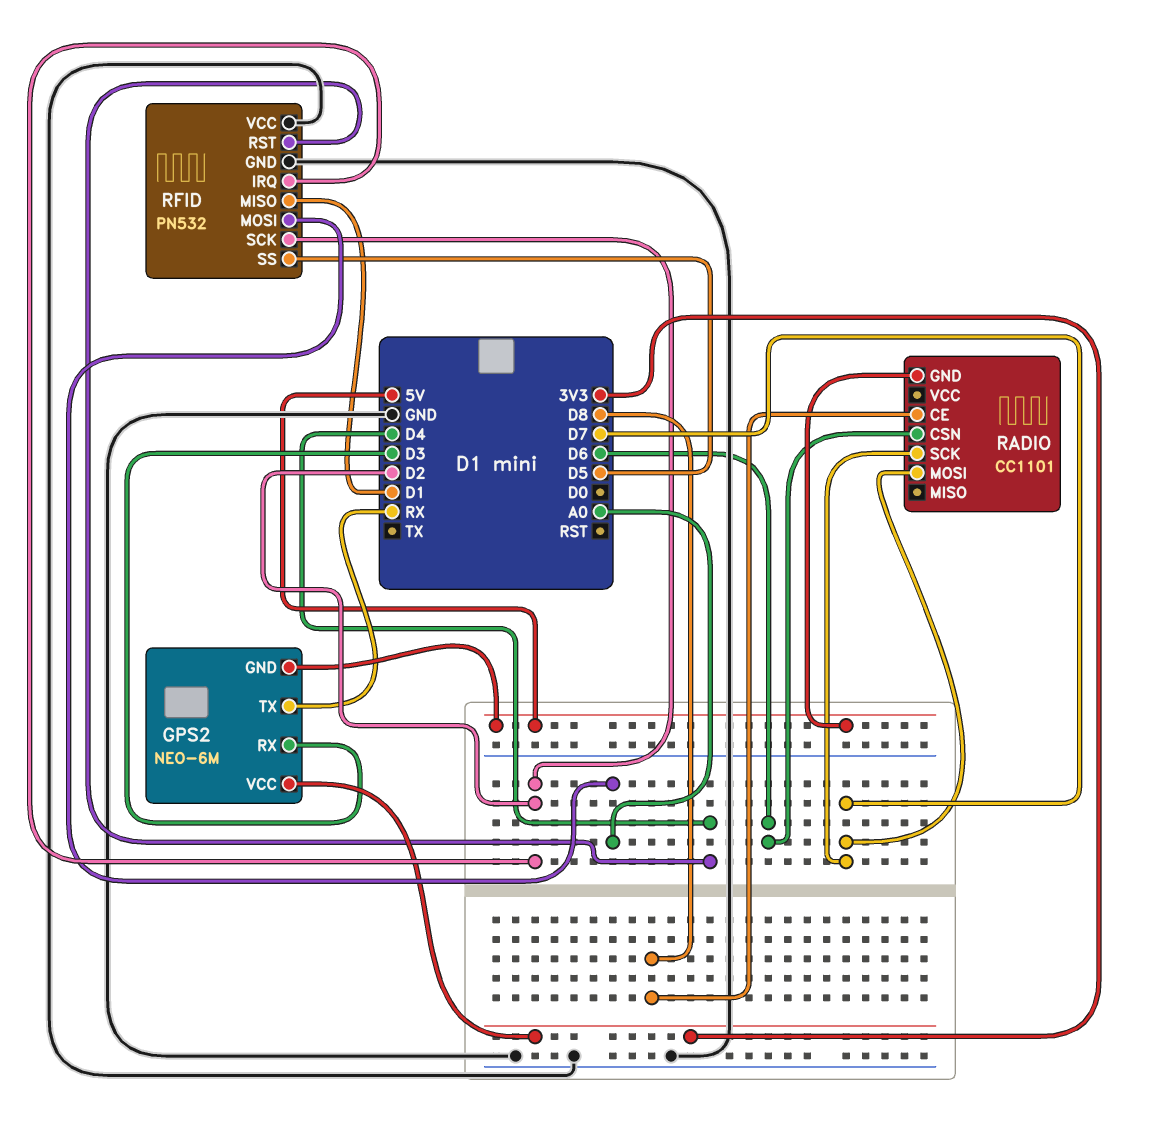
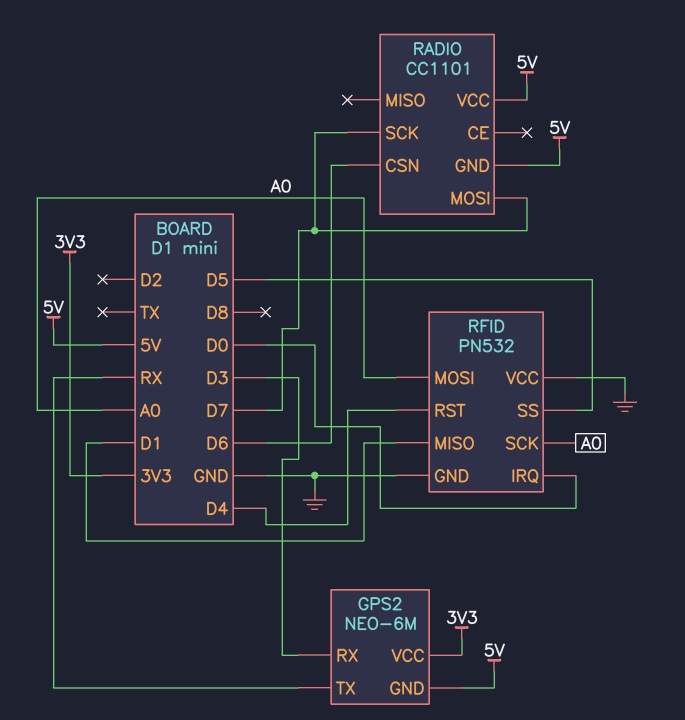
RADIO pin CE: D8 -> none
RADIO pin VCC: none -> 5V
RFID pin IRQ: D2 -> D0
RFID pin SCK: D2 -> A0

